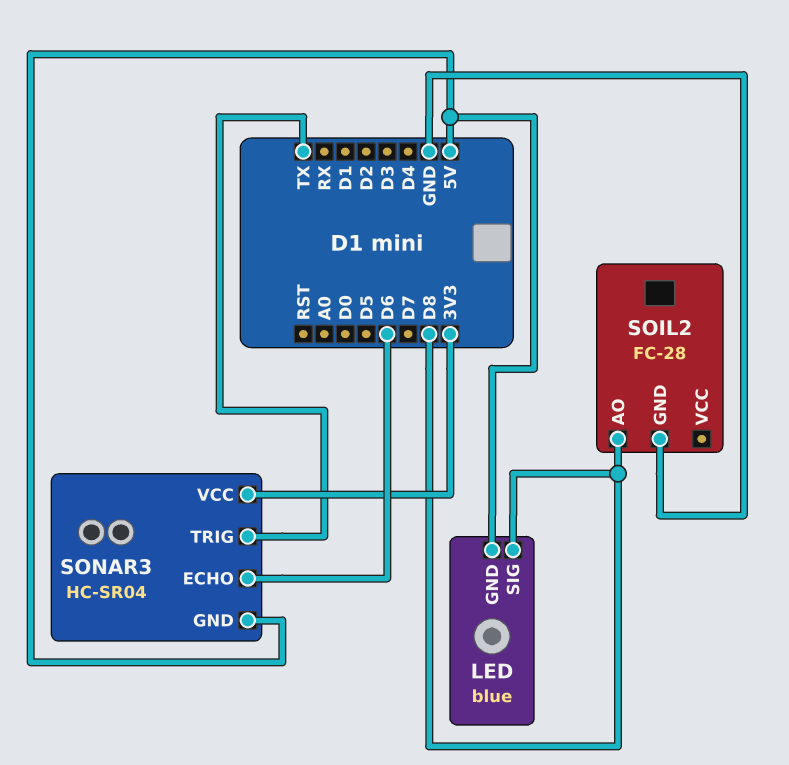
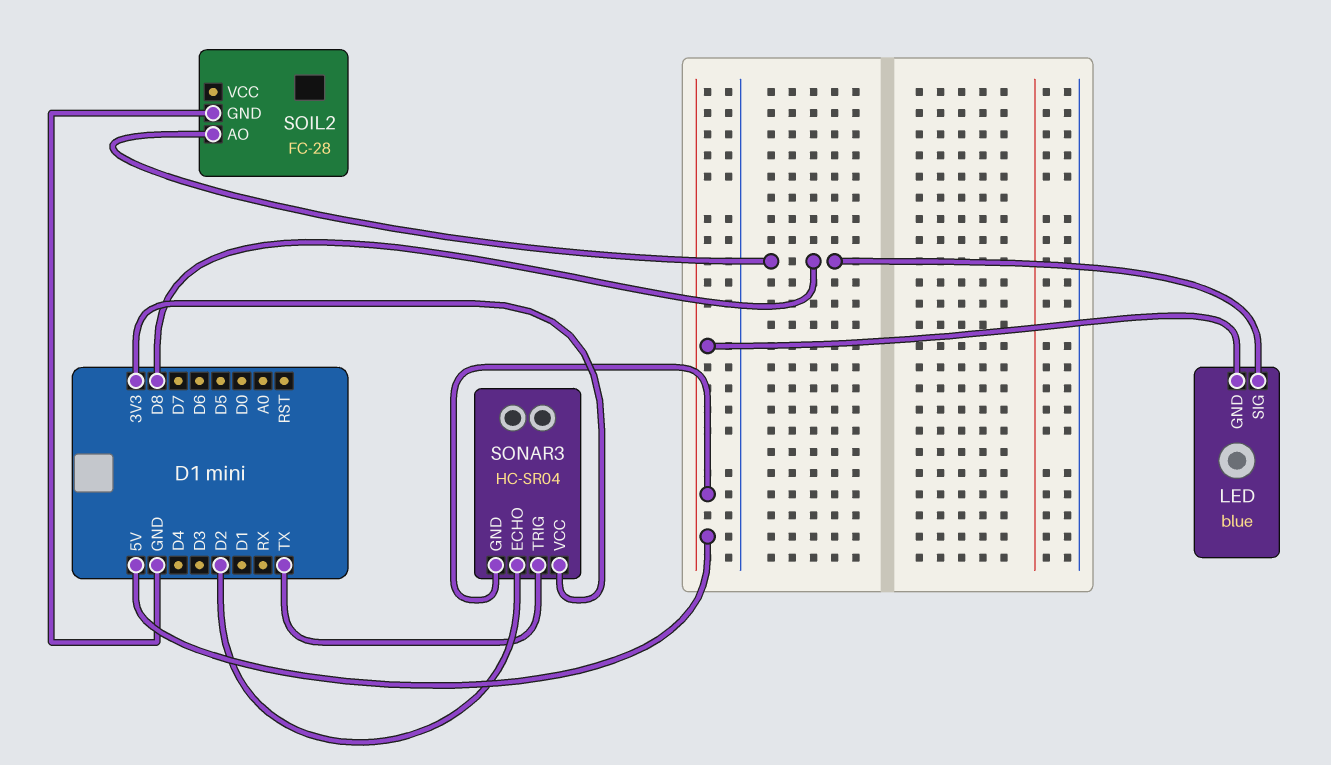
SONAR3 pin ECHO: D6 -> D2

